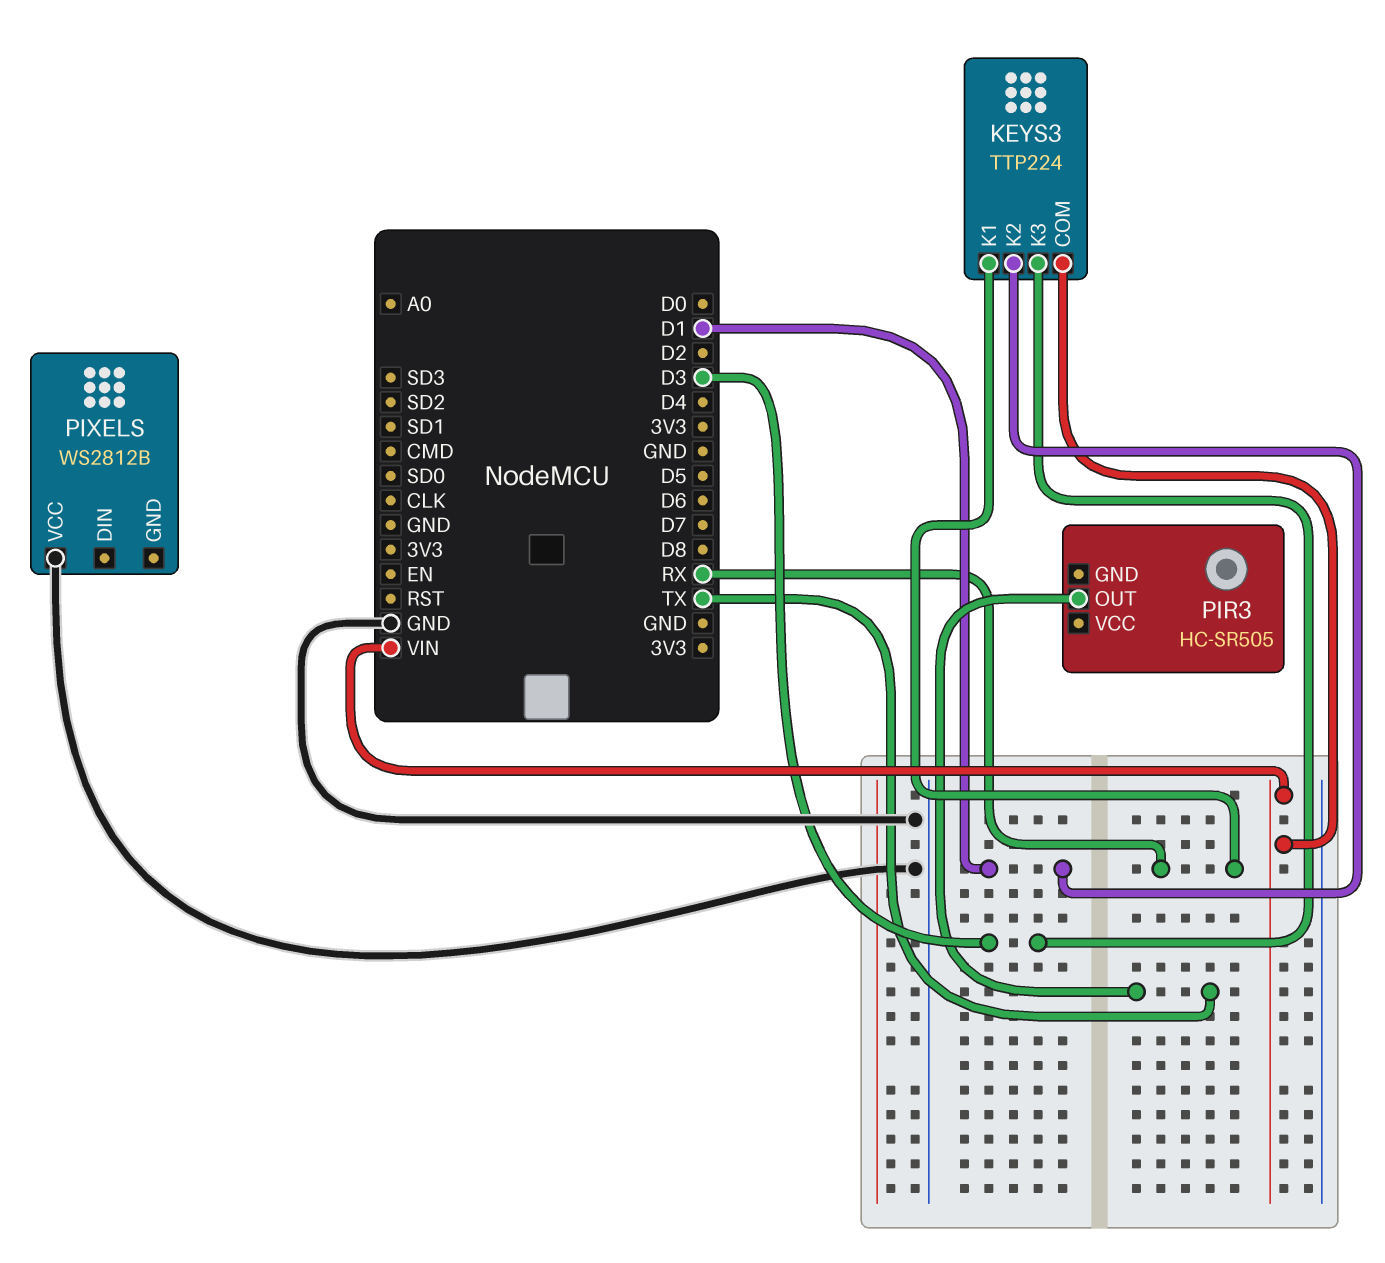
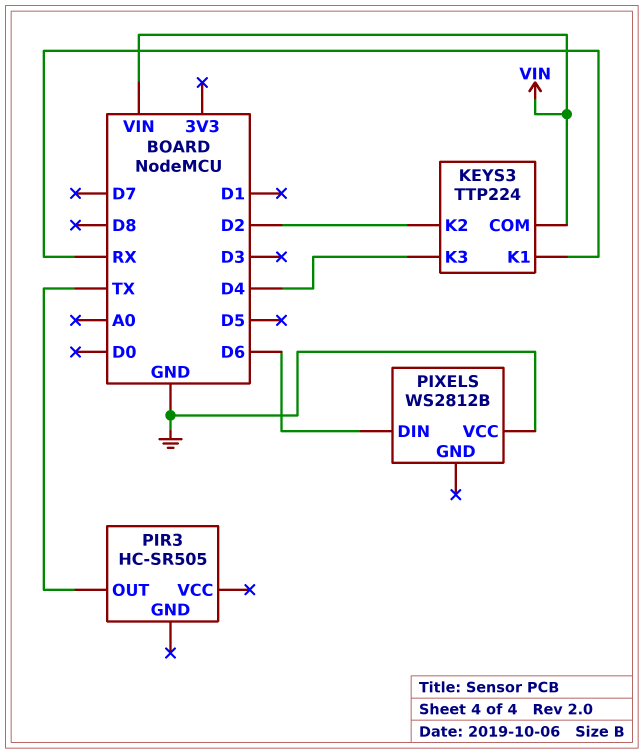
KEYS3 pin K2: D1 -> D2
KEYS3 pin K3: D3 -> D4
PIXELS pin DIN: none -> D6

